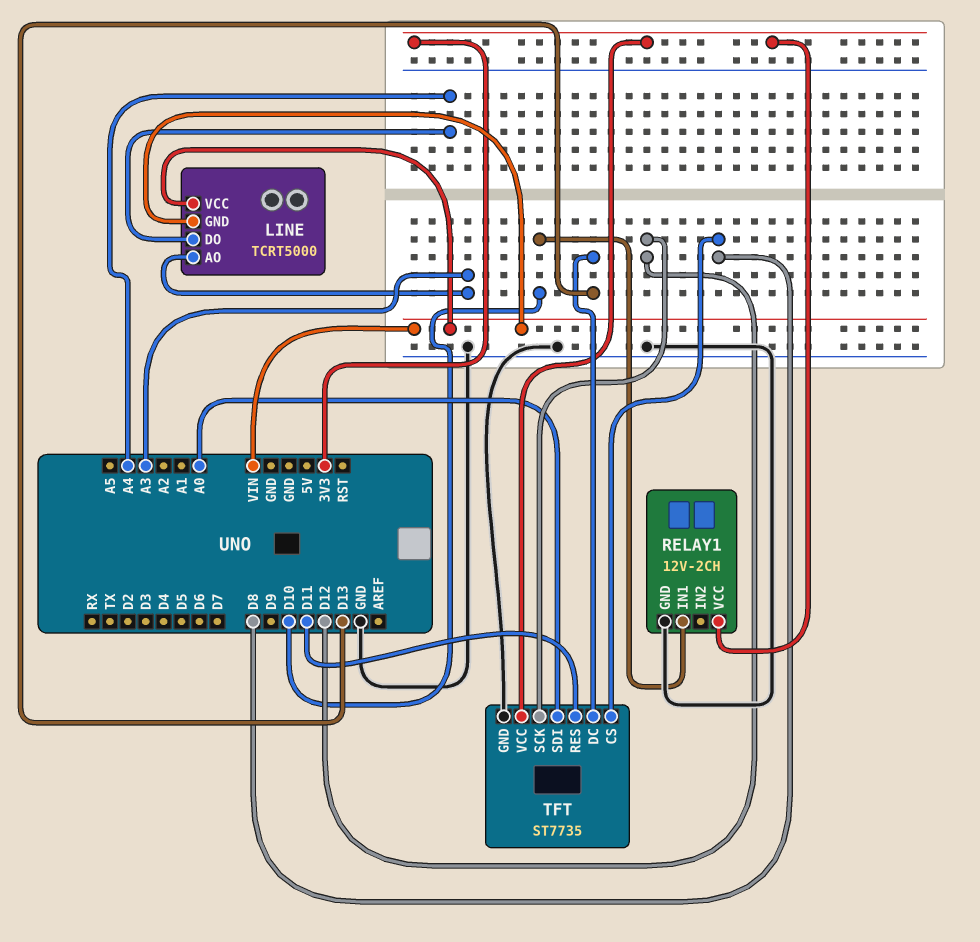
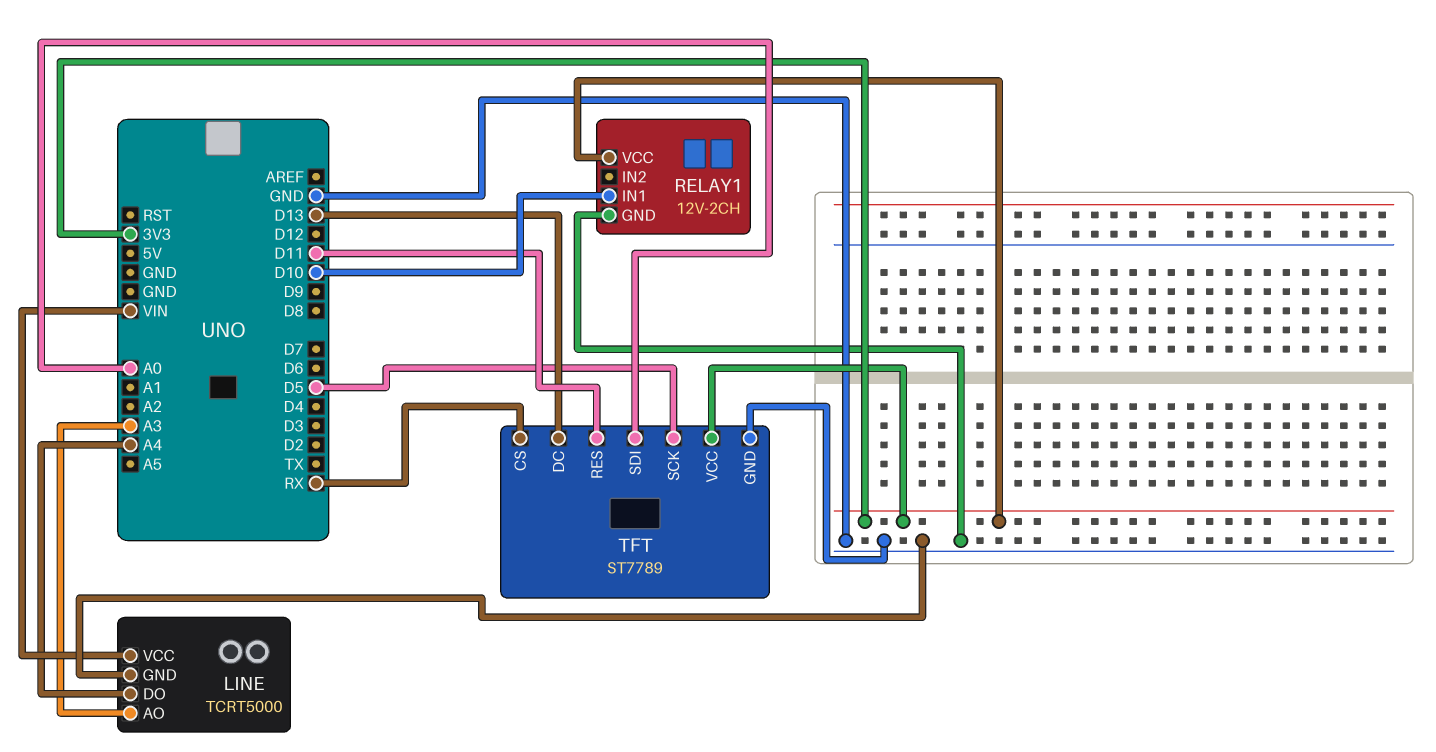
LINE pin GND: VIN -> GND
TFT: ST7735 -> ST7789
TFT pin CS: D8 -> RX
TFT pin SCK: D12 -> D5

